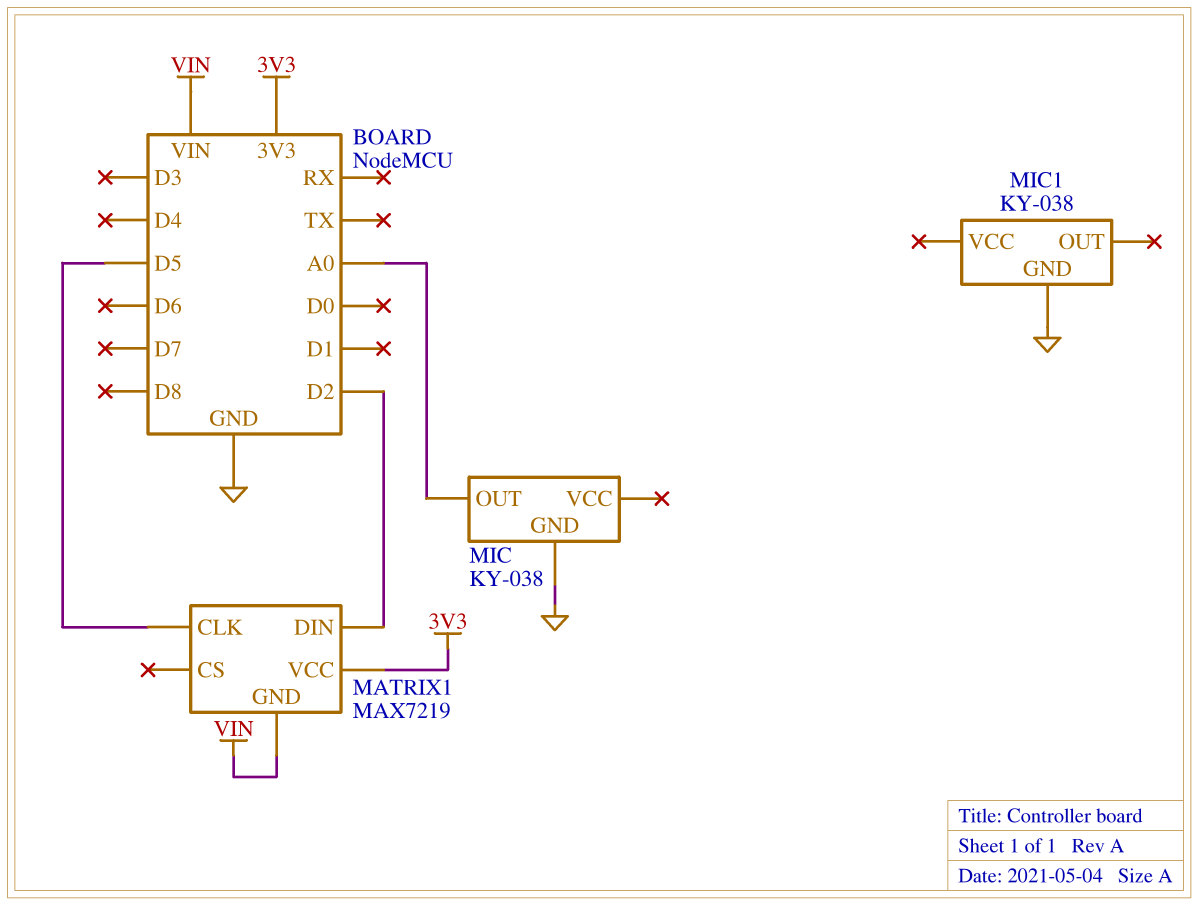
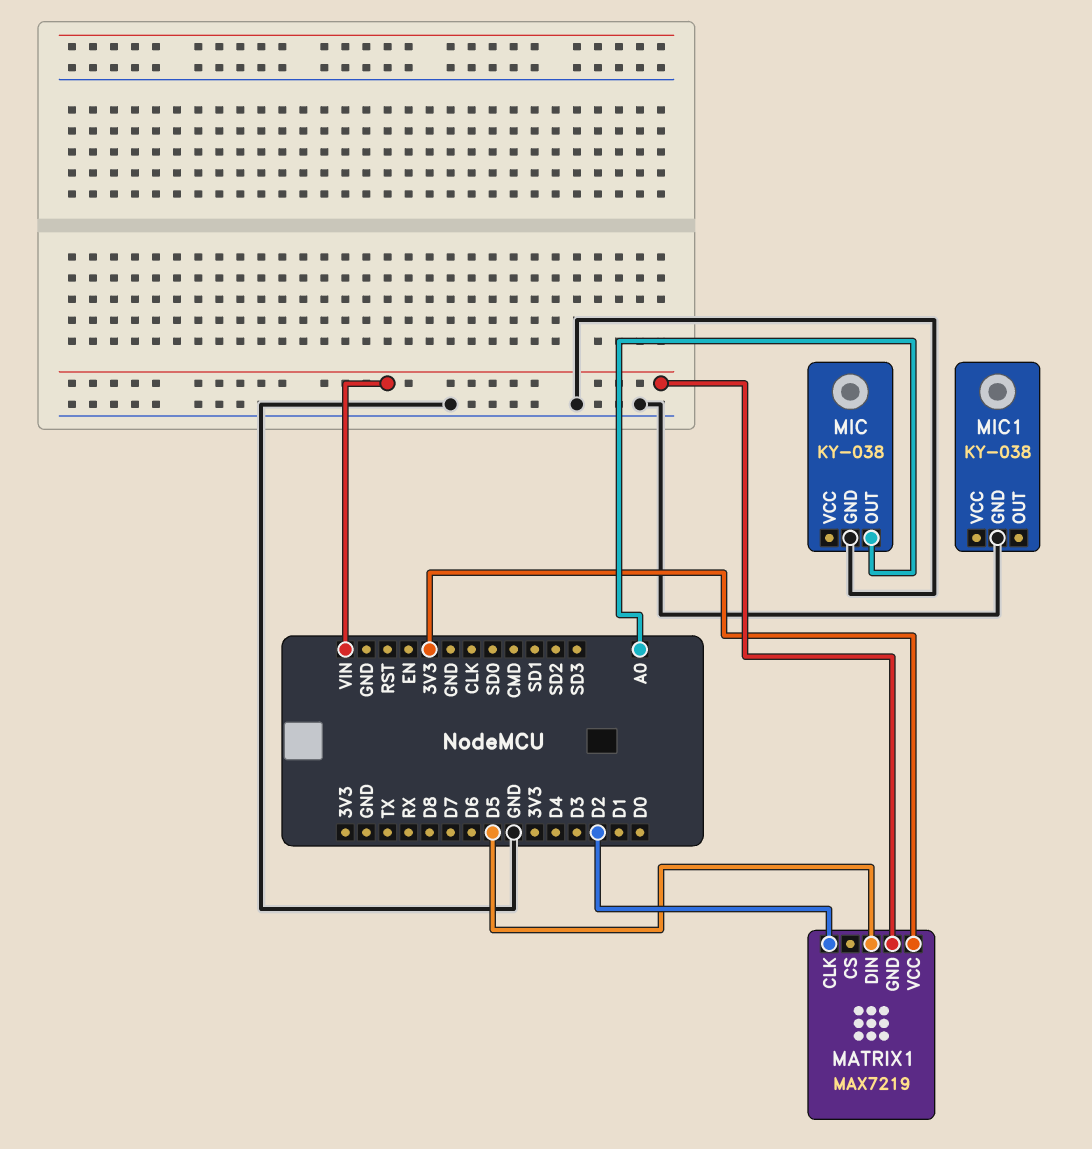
MATRIX1 pin CLK: D5 -> D2
MATRIX1 pin DIN: D2 -> D5

